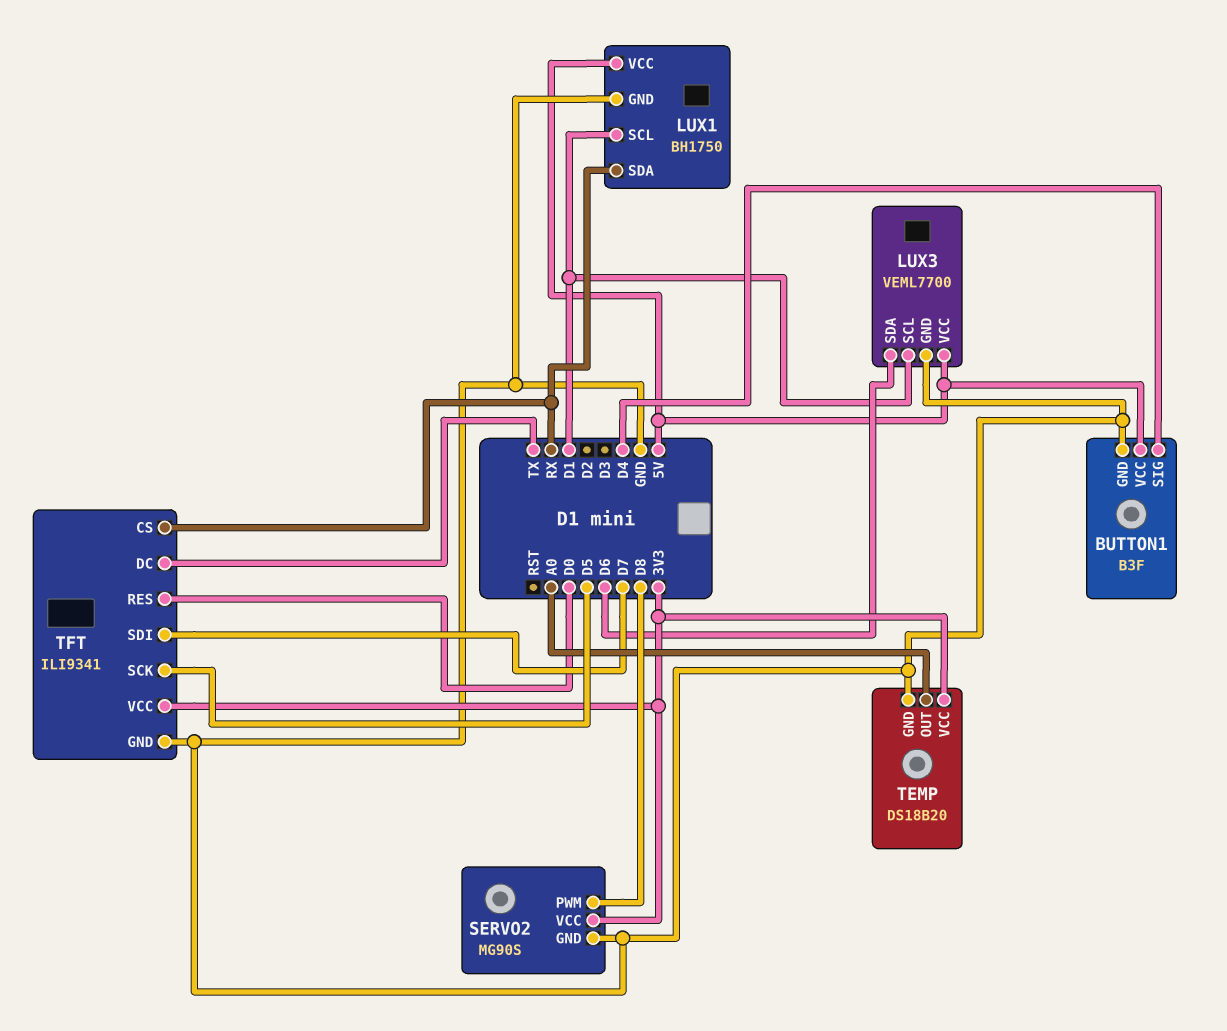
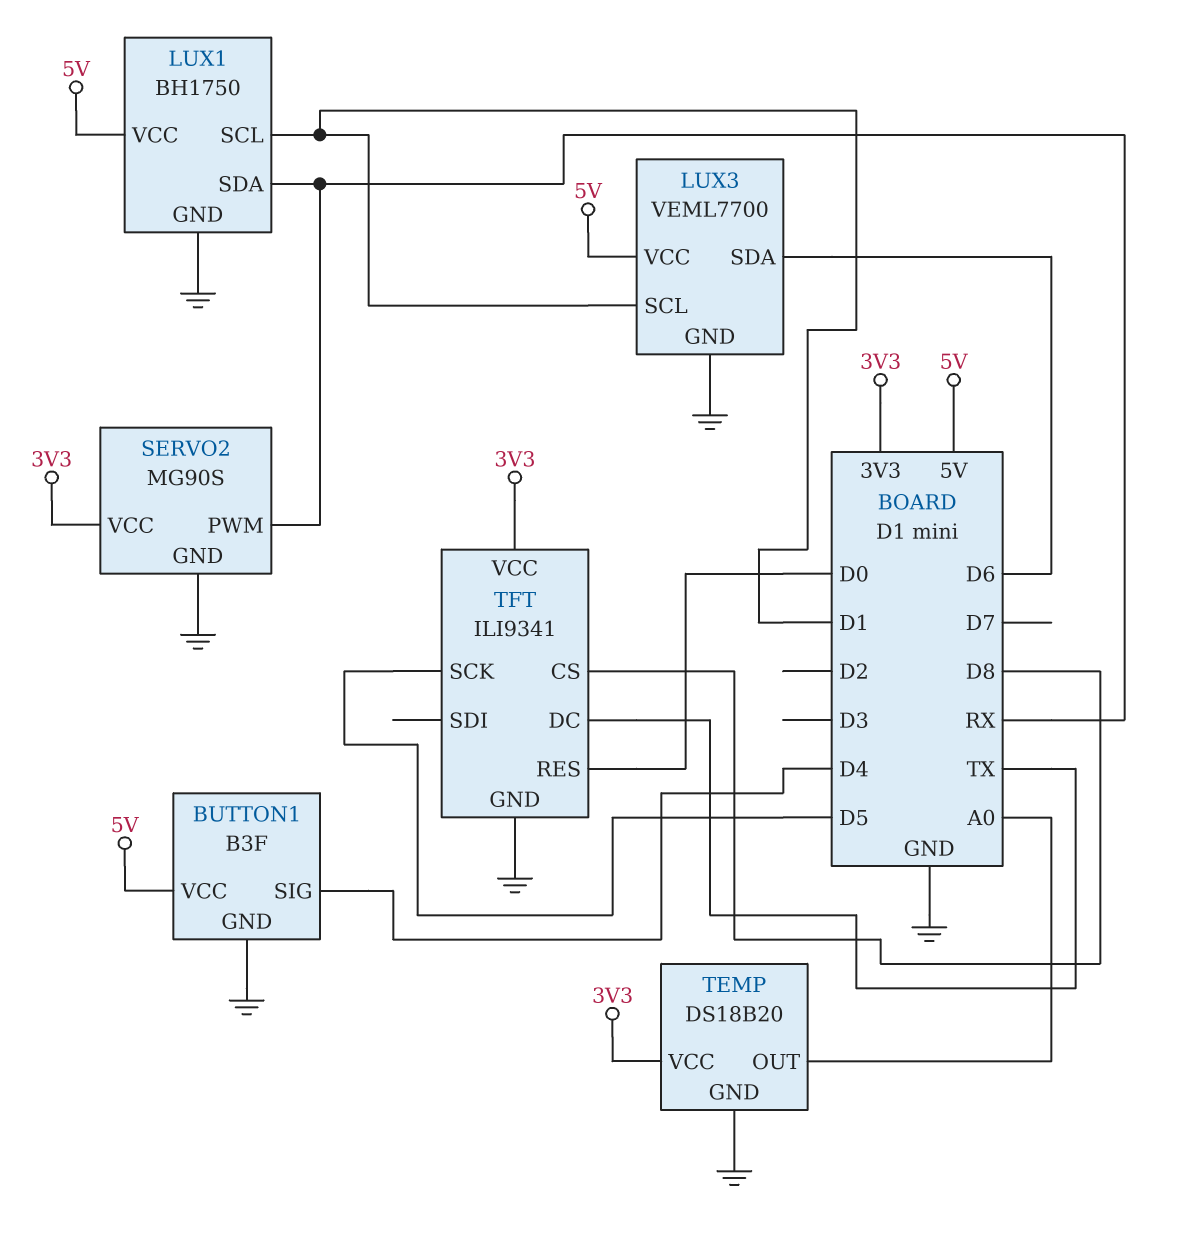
SERVO2 pin PWM: D8 -> RX
TFT pin CS: RX -> D8
TFT pin SDI: D7 -> none

